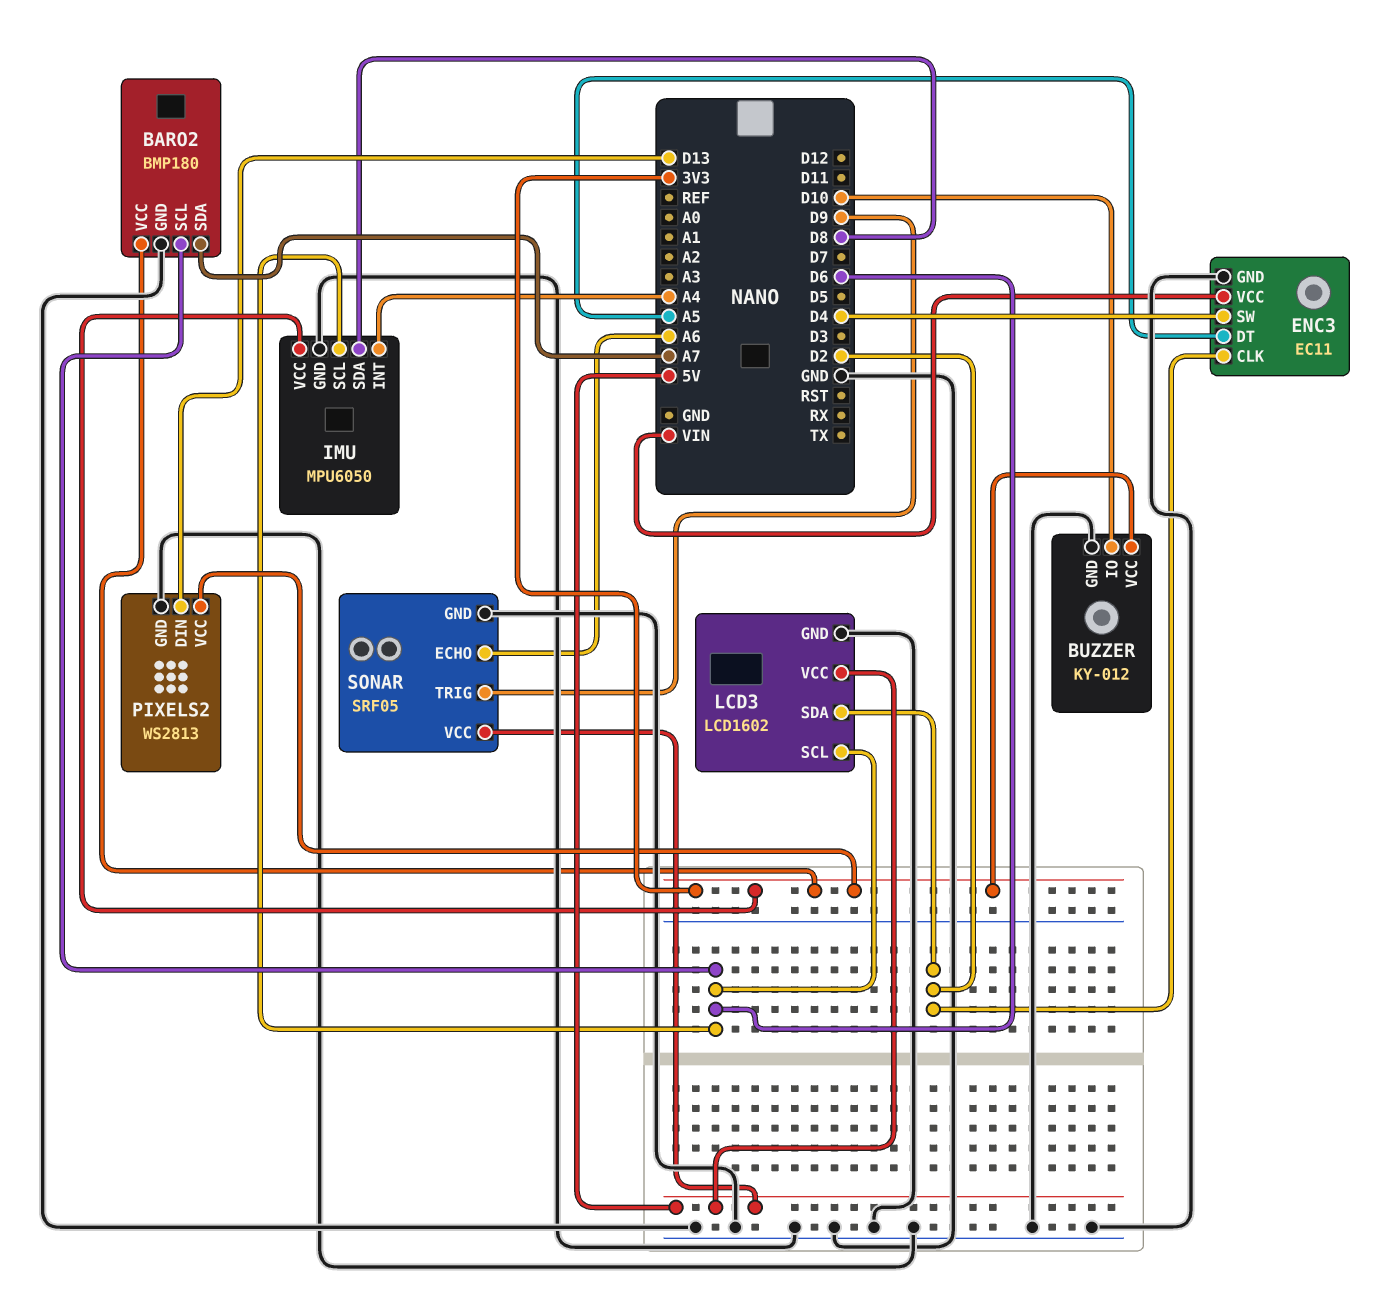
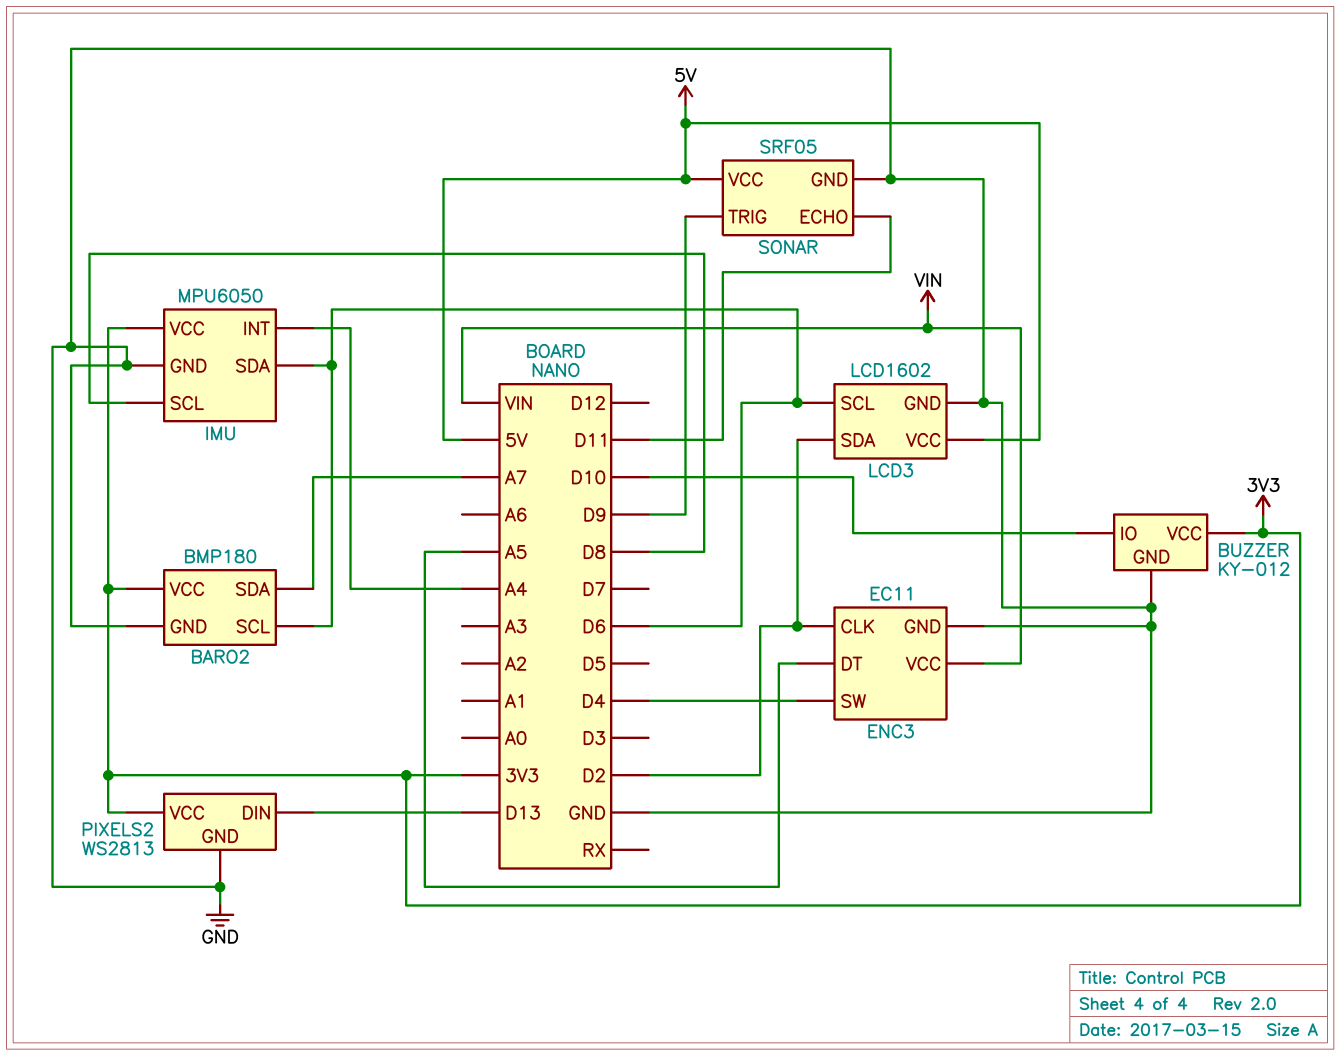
IMU pin SCL: D6 -> D8
IMU pin SDA: D8 -> D6
SONAR pin ECHO: A6 -> D11

